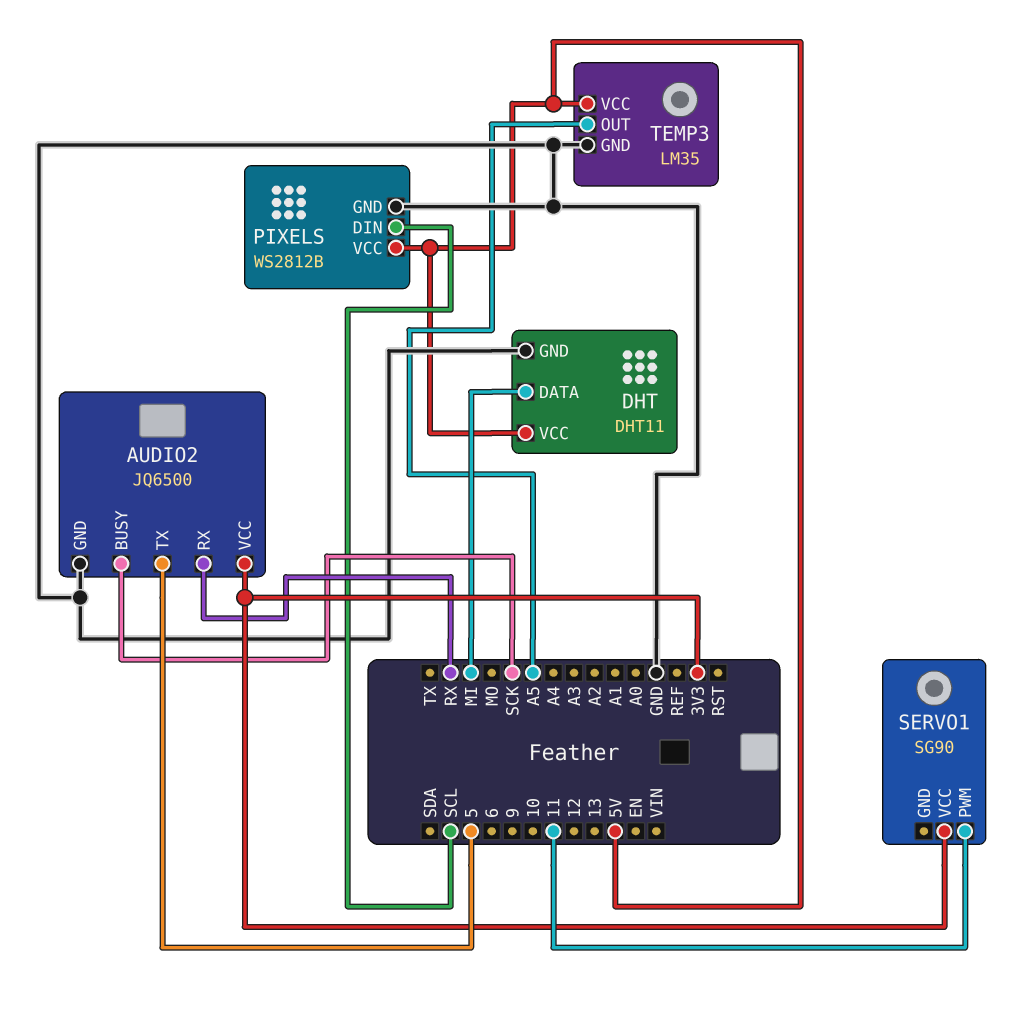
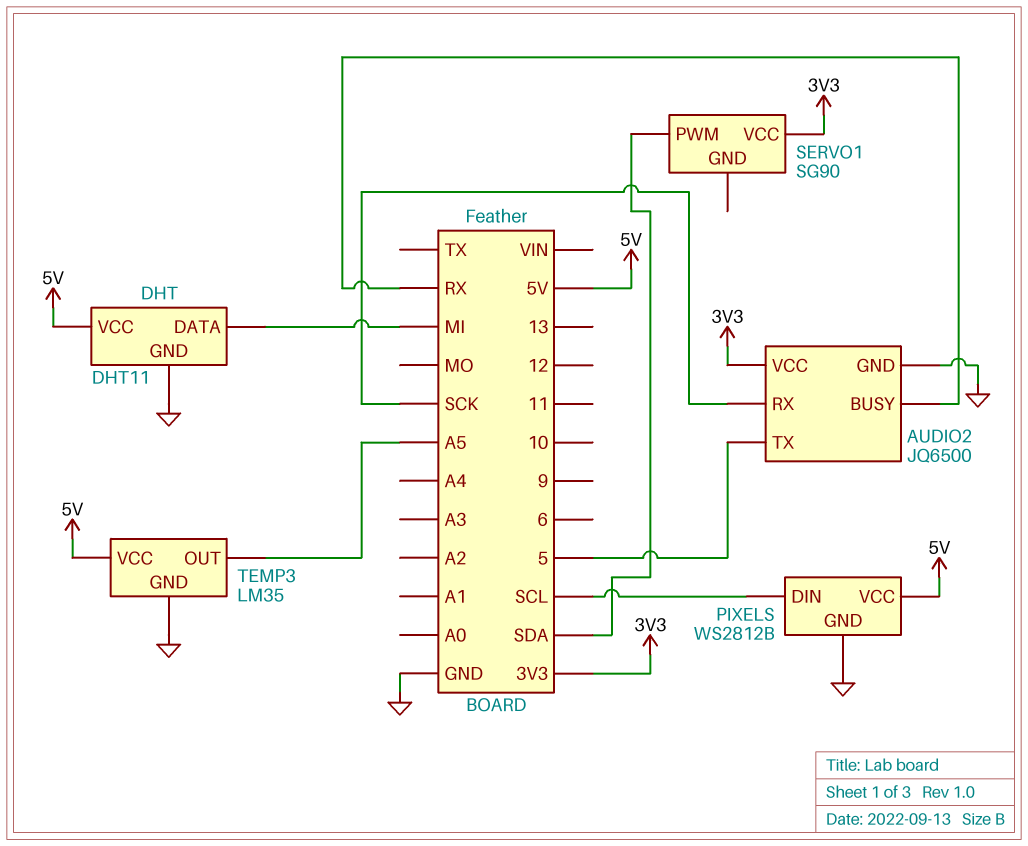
AUDIO2 pin BUSY: SCK -> RX
AUDIO2 pin RX: RX -> SCK
SERVO1 pin PWM: 11 -> SDA

